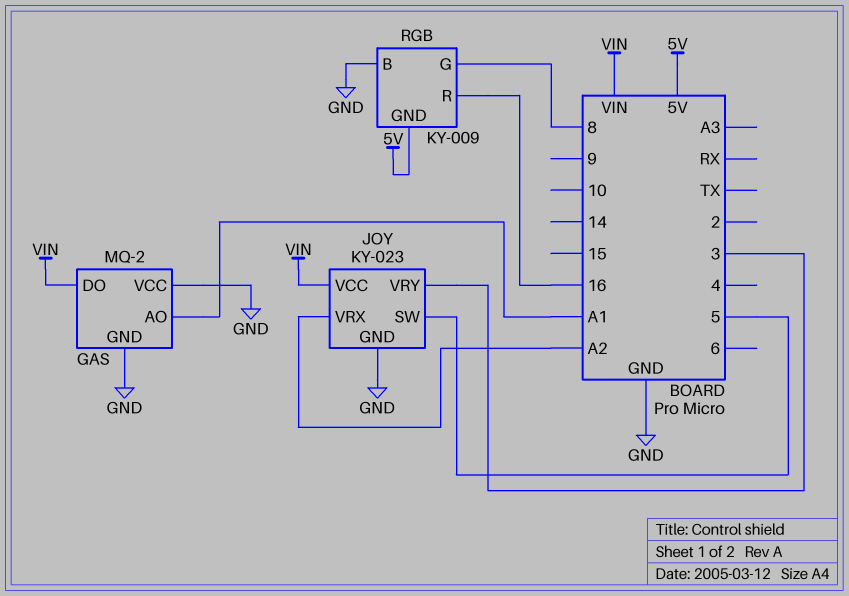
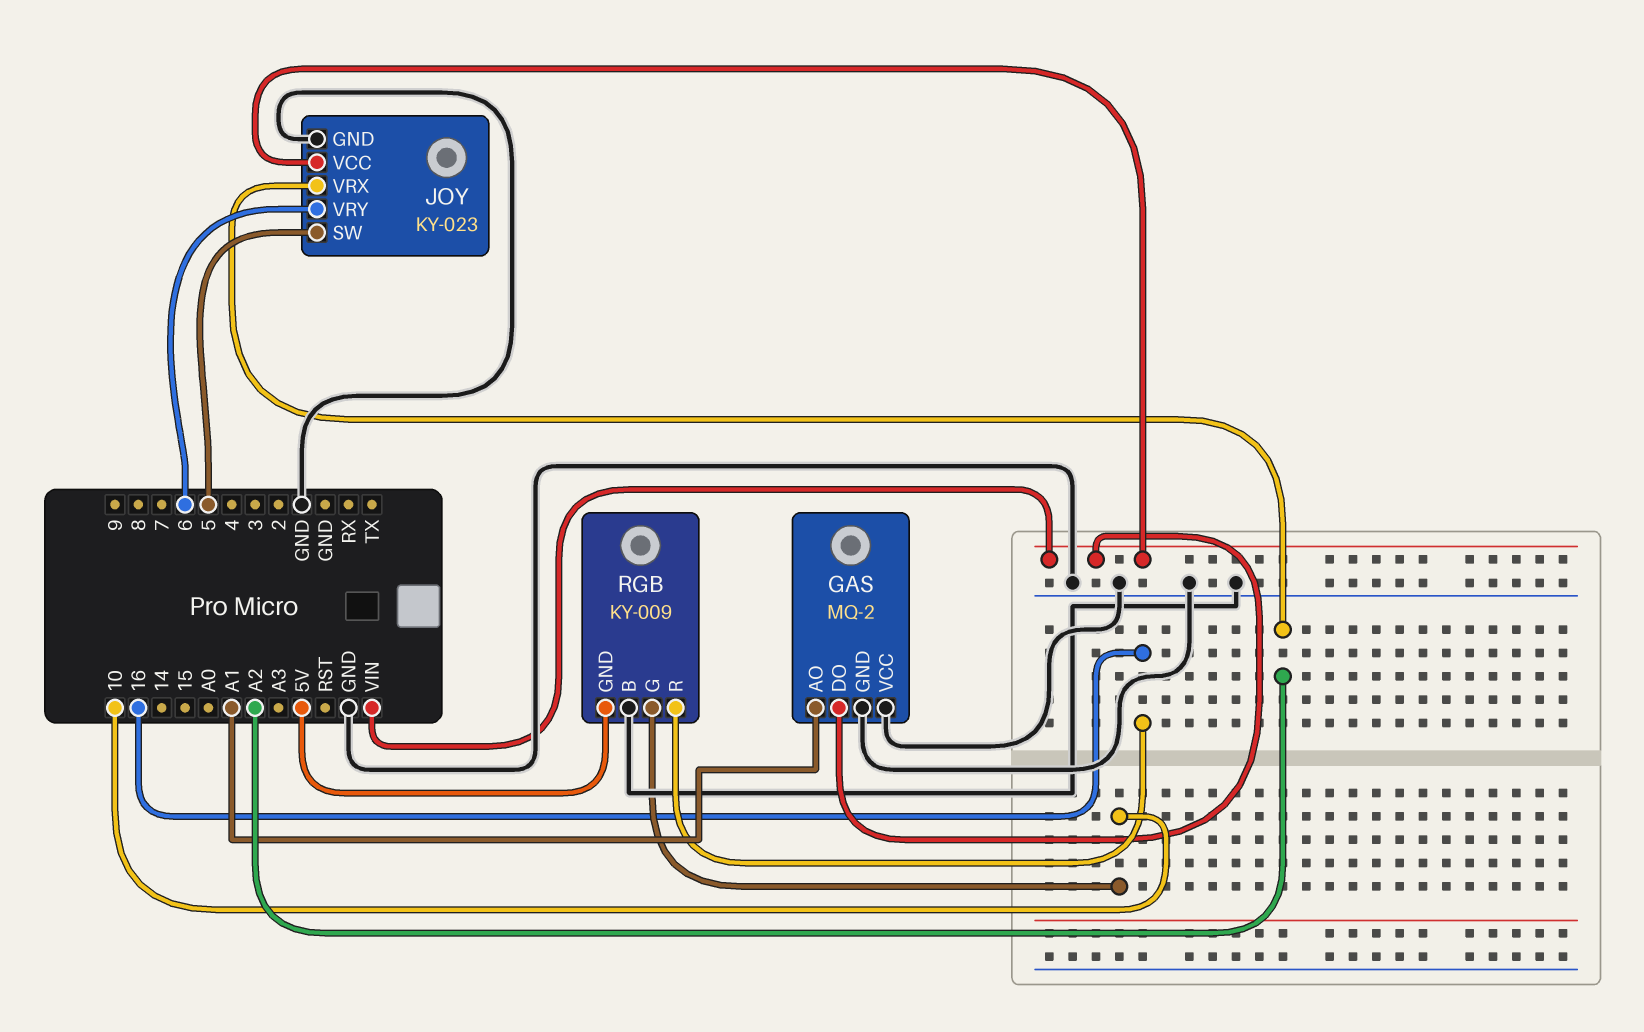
JOY pin VRY: 3 -> 6
RGB pin G: 8 -> 10

